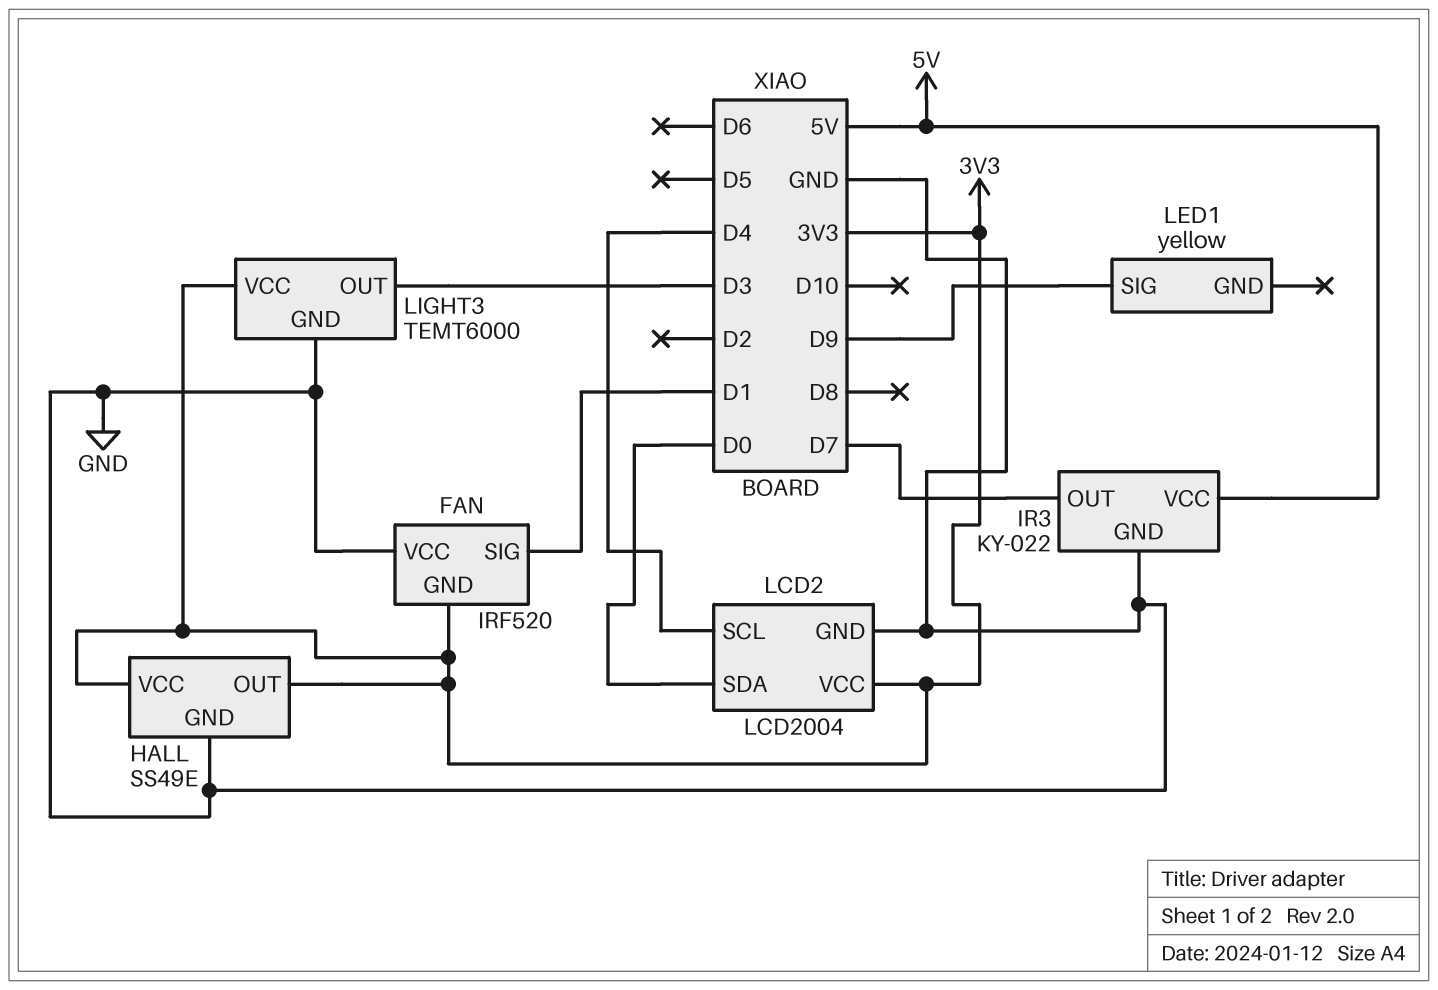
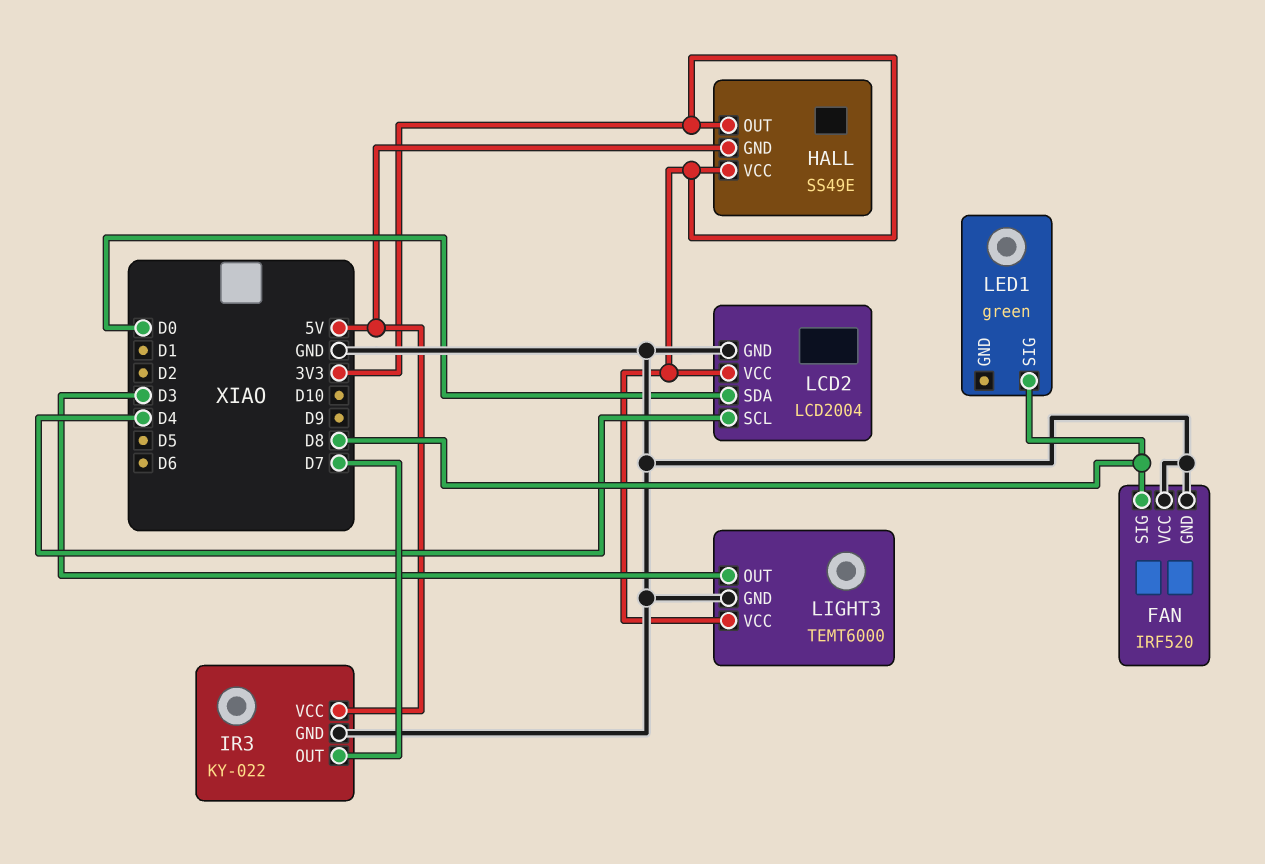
FAN pin GND: 3V3 -> GND
FAN pin SIG: D1 -> D8
HALL pin GND: GND -> 5V
LED1: yellow -> green
LED1 pin SIG: D9 -> D8

